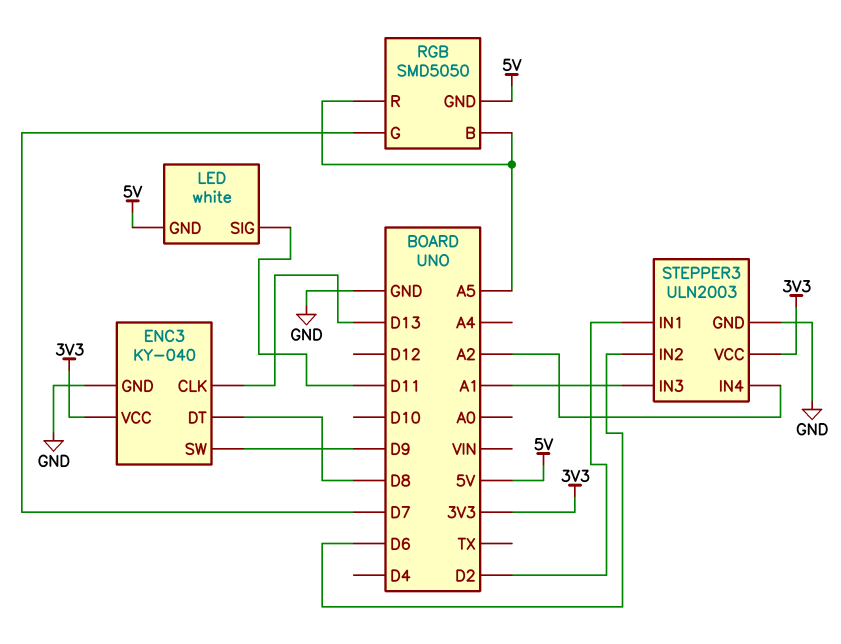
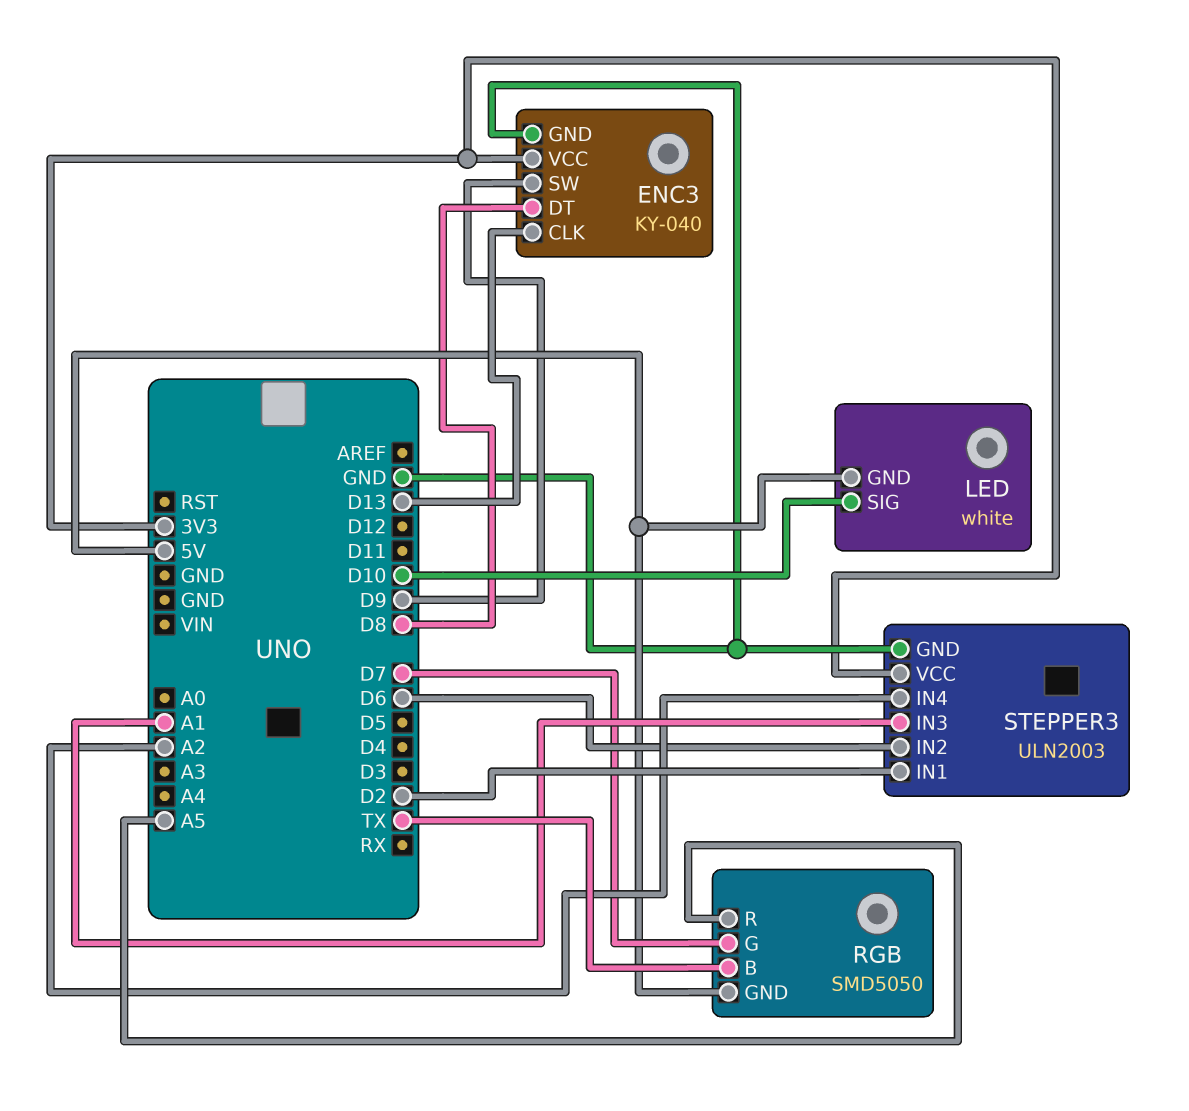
LED pin SIG: D11 -> D10
RGB pin B: A5 -> TX

